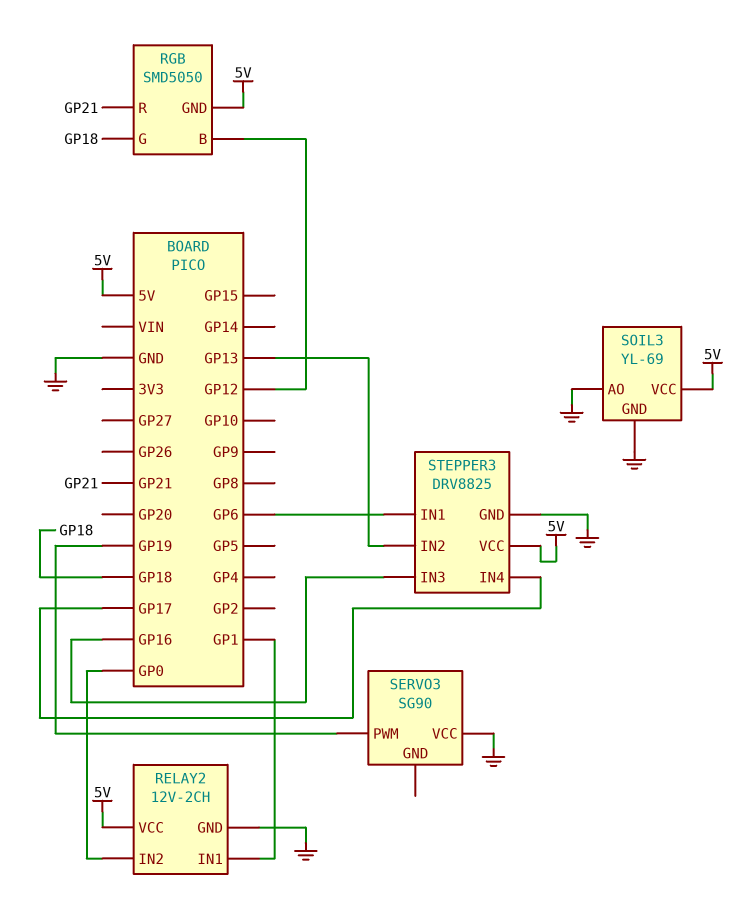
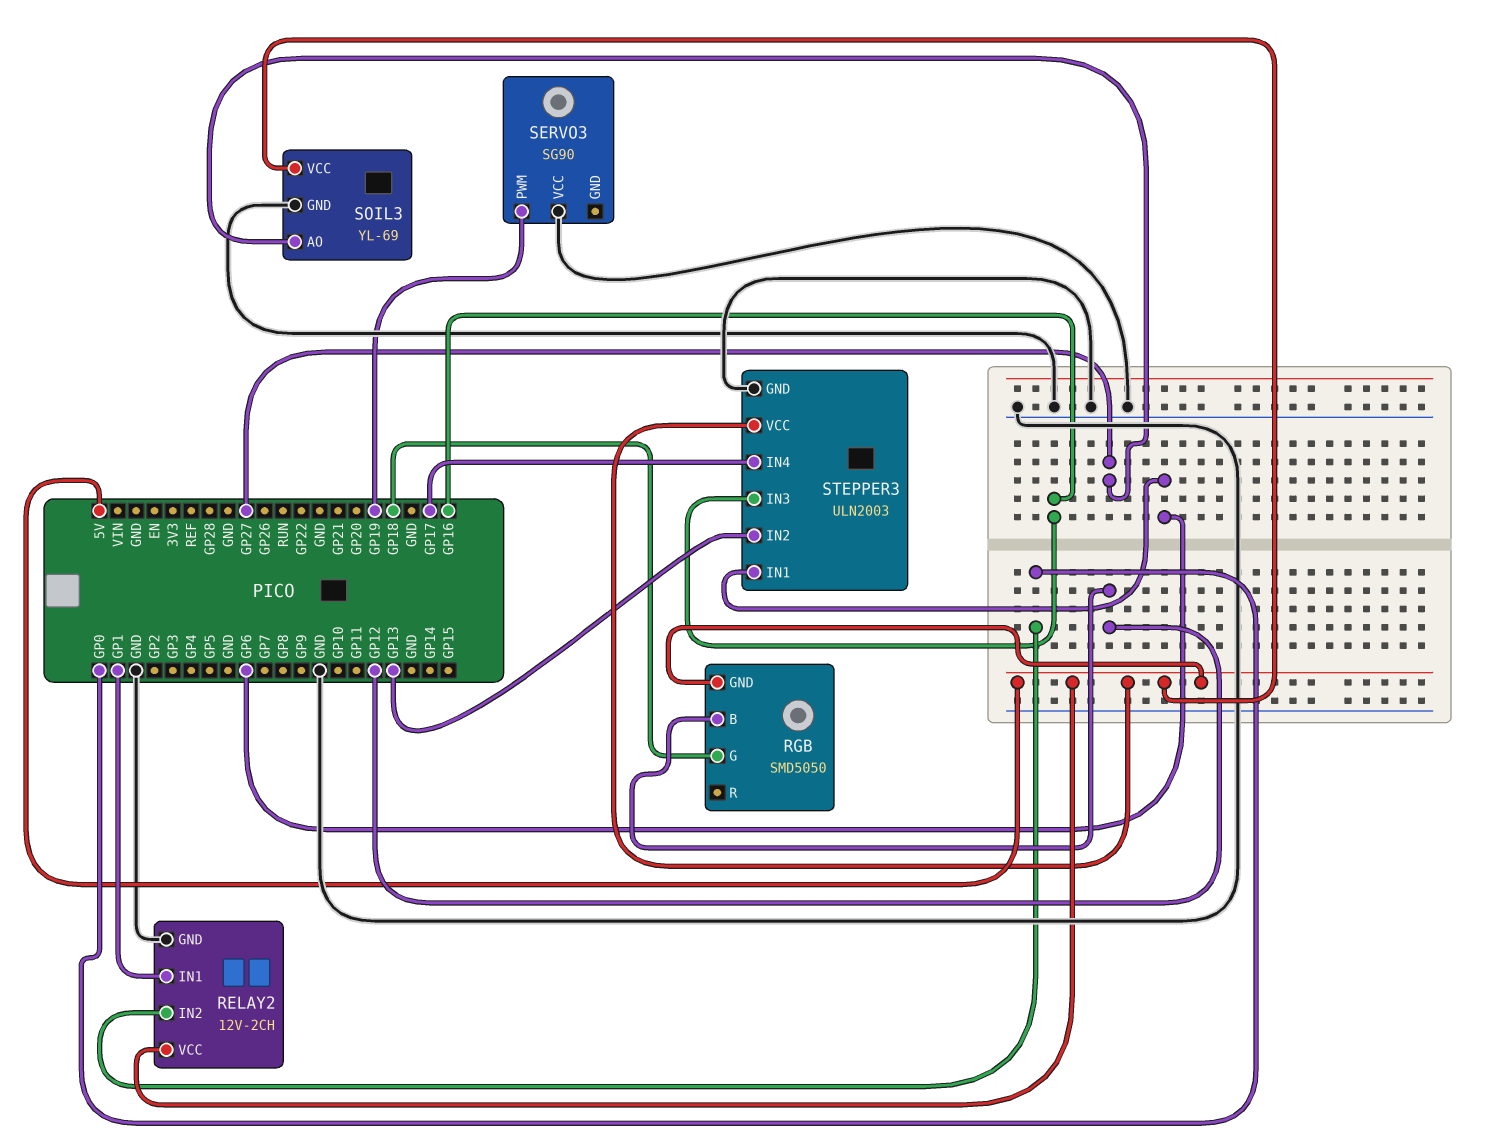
RGB pin R: GP21 -> none
SOIL3 pin AO: GND -> GP27
STEPPER3: DRV8825 -> ULN2003

